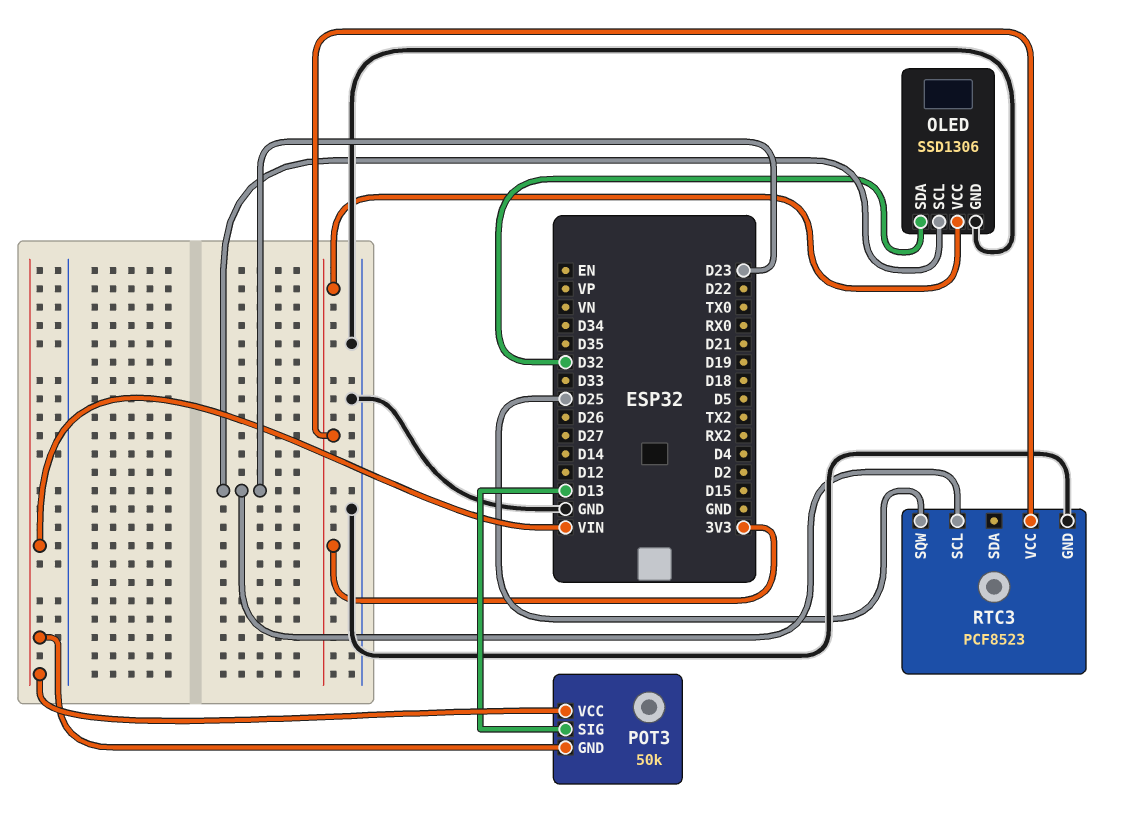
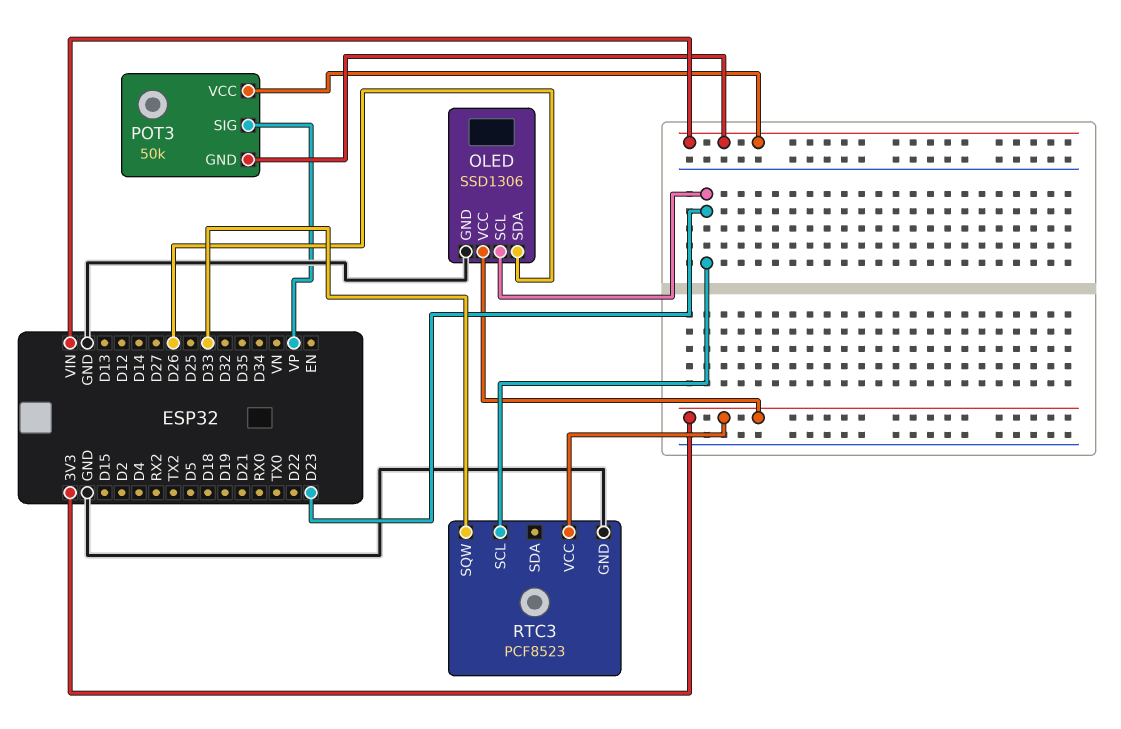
OLED pin SDA: D32 -> D26
POT3 pin SIG: D13 -> VP
RTC3 pin SQW: D25 -> D33

